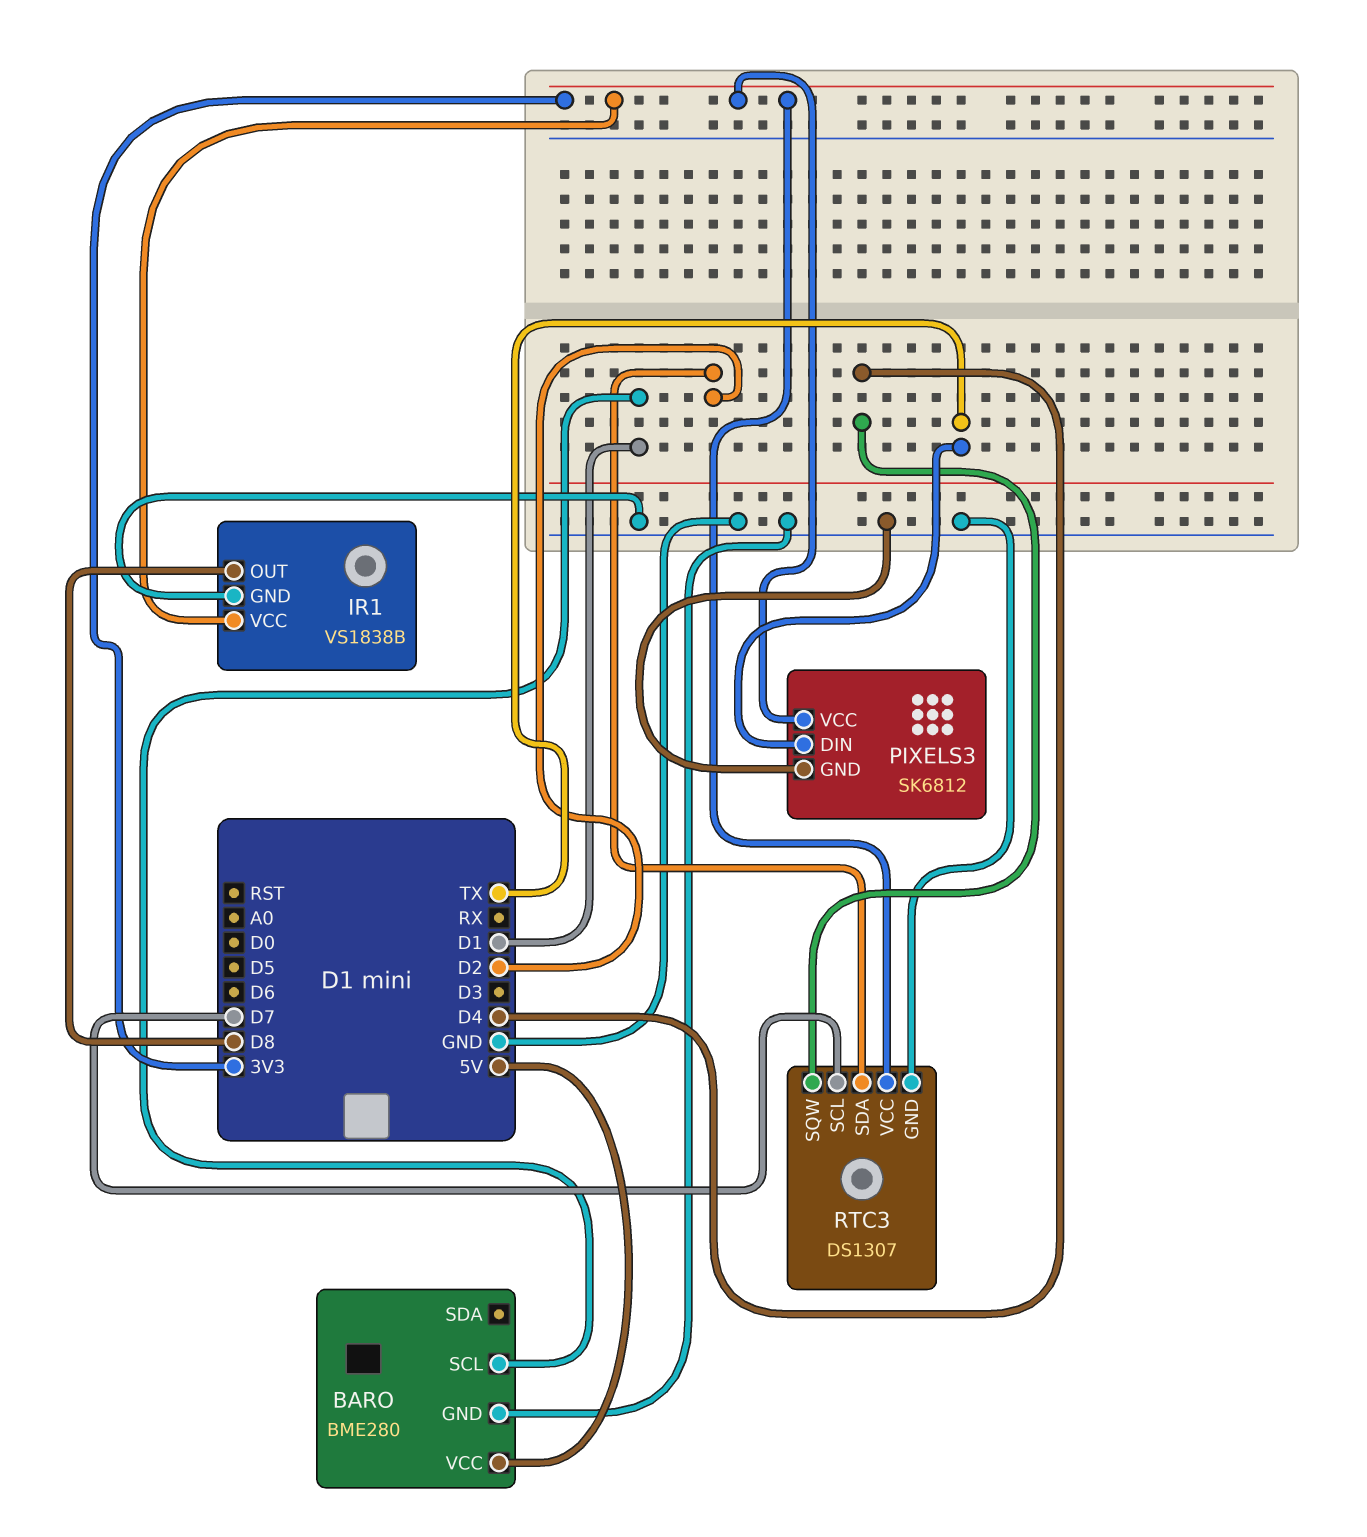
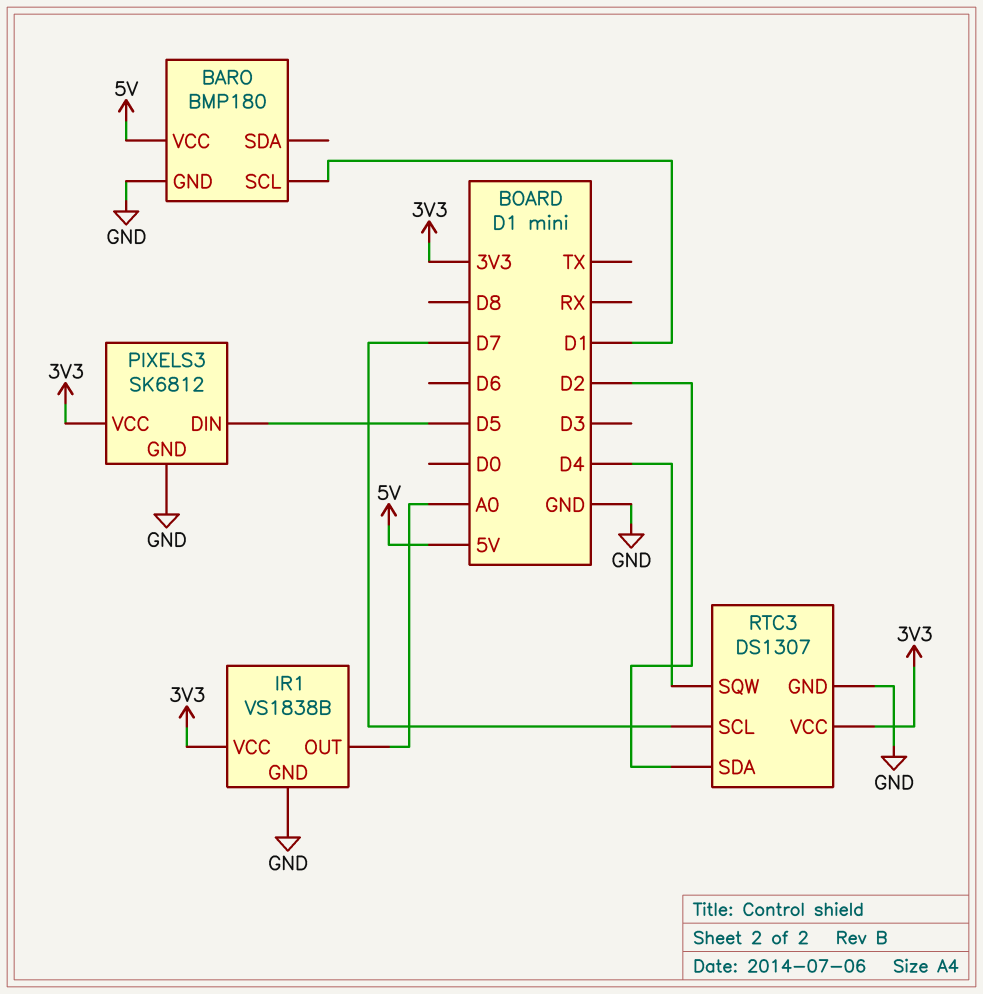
BARO: BME280 -> BMP180
IR1 pin OUT: D8 -> A0
PIXELS3 pin DIN: TX -> D5

